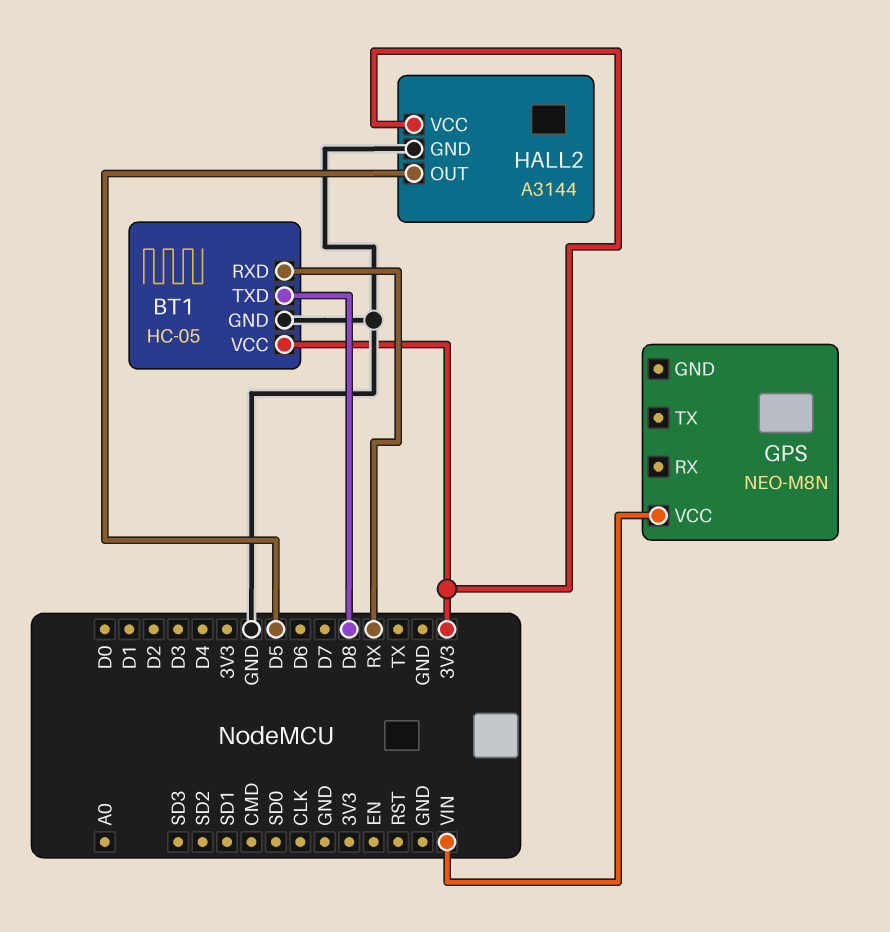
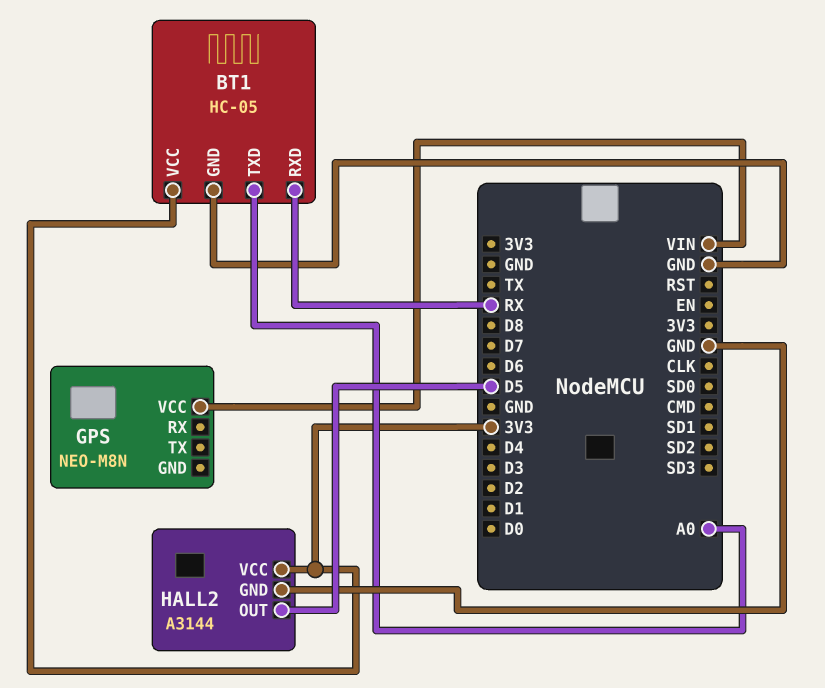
BT1 pin TXD: D8 -> A0

